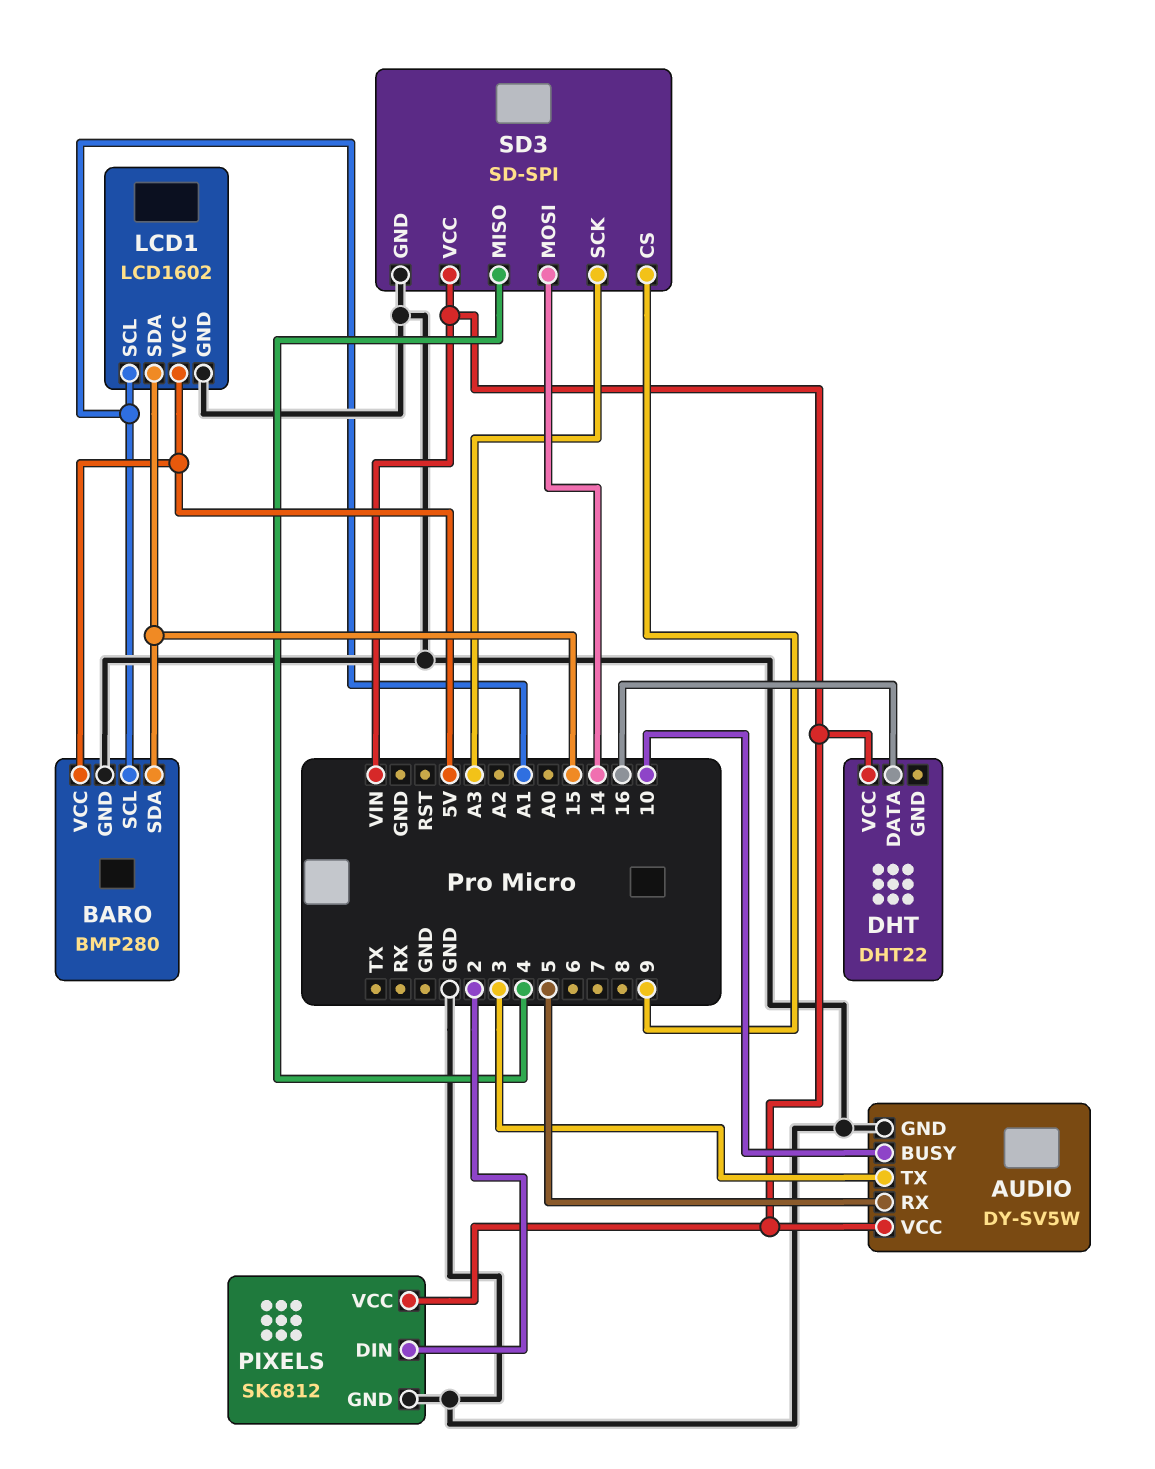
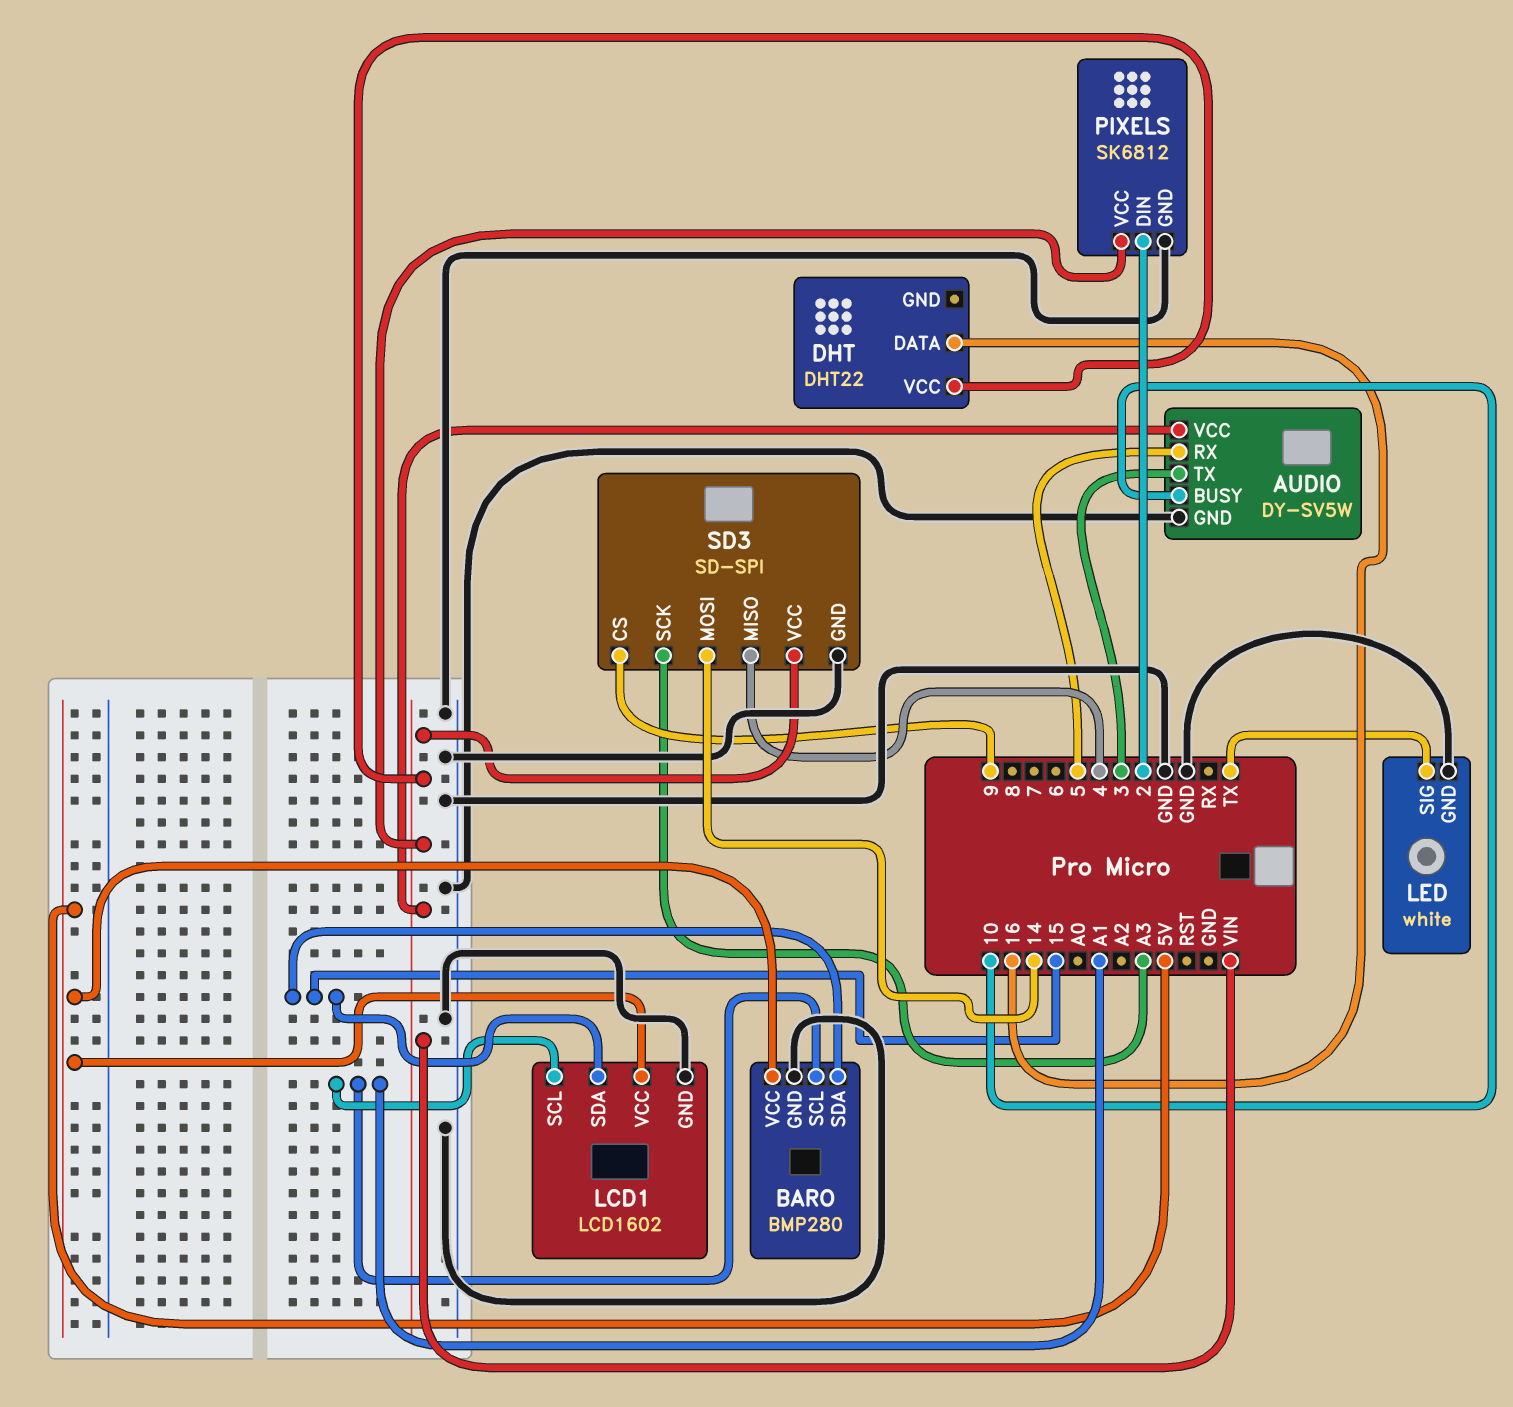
LED: none -> white
LED pin GND: none -> GND
LED pin SIG: none -> TX

